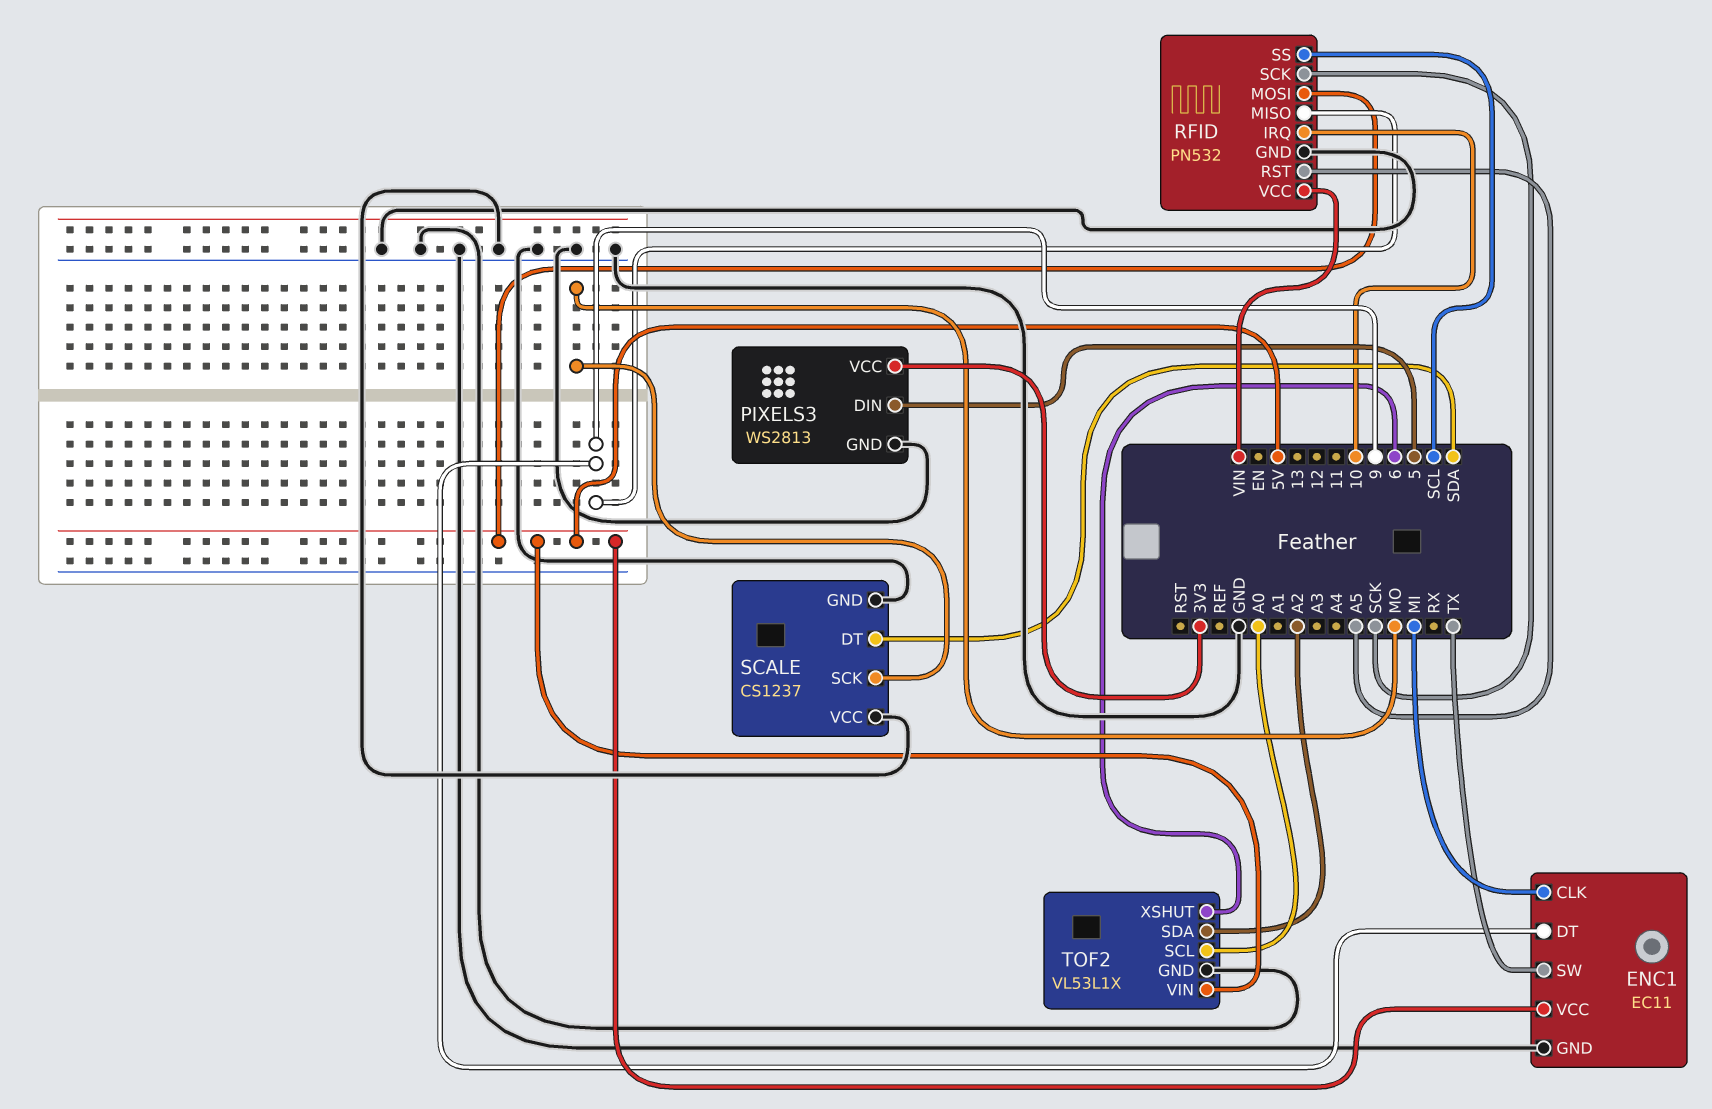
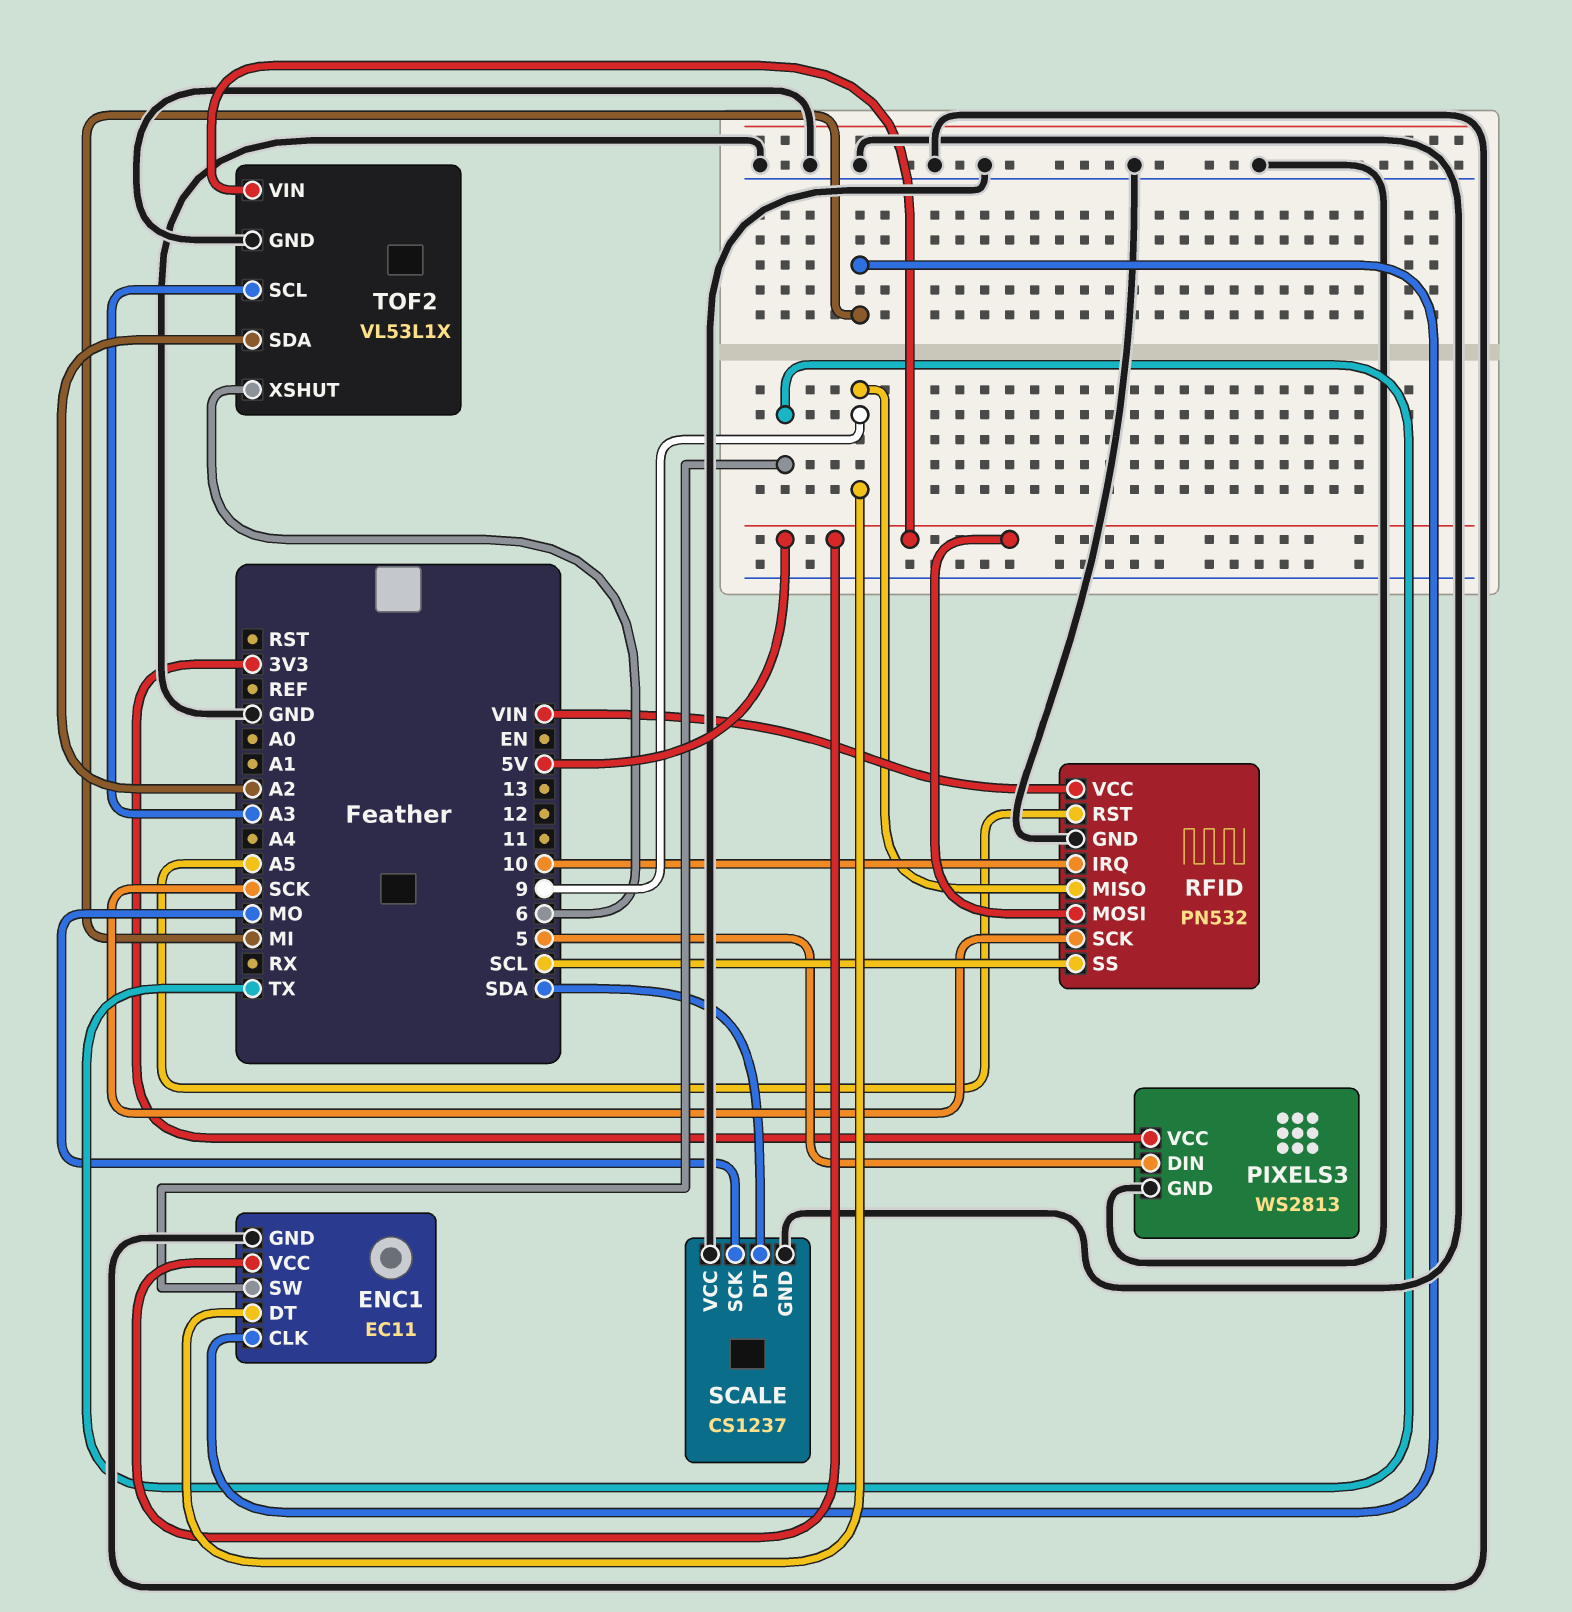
TOF2 pin SCL: A0 -> A3

